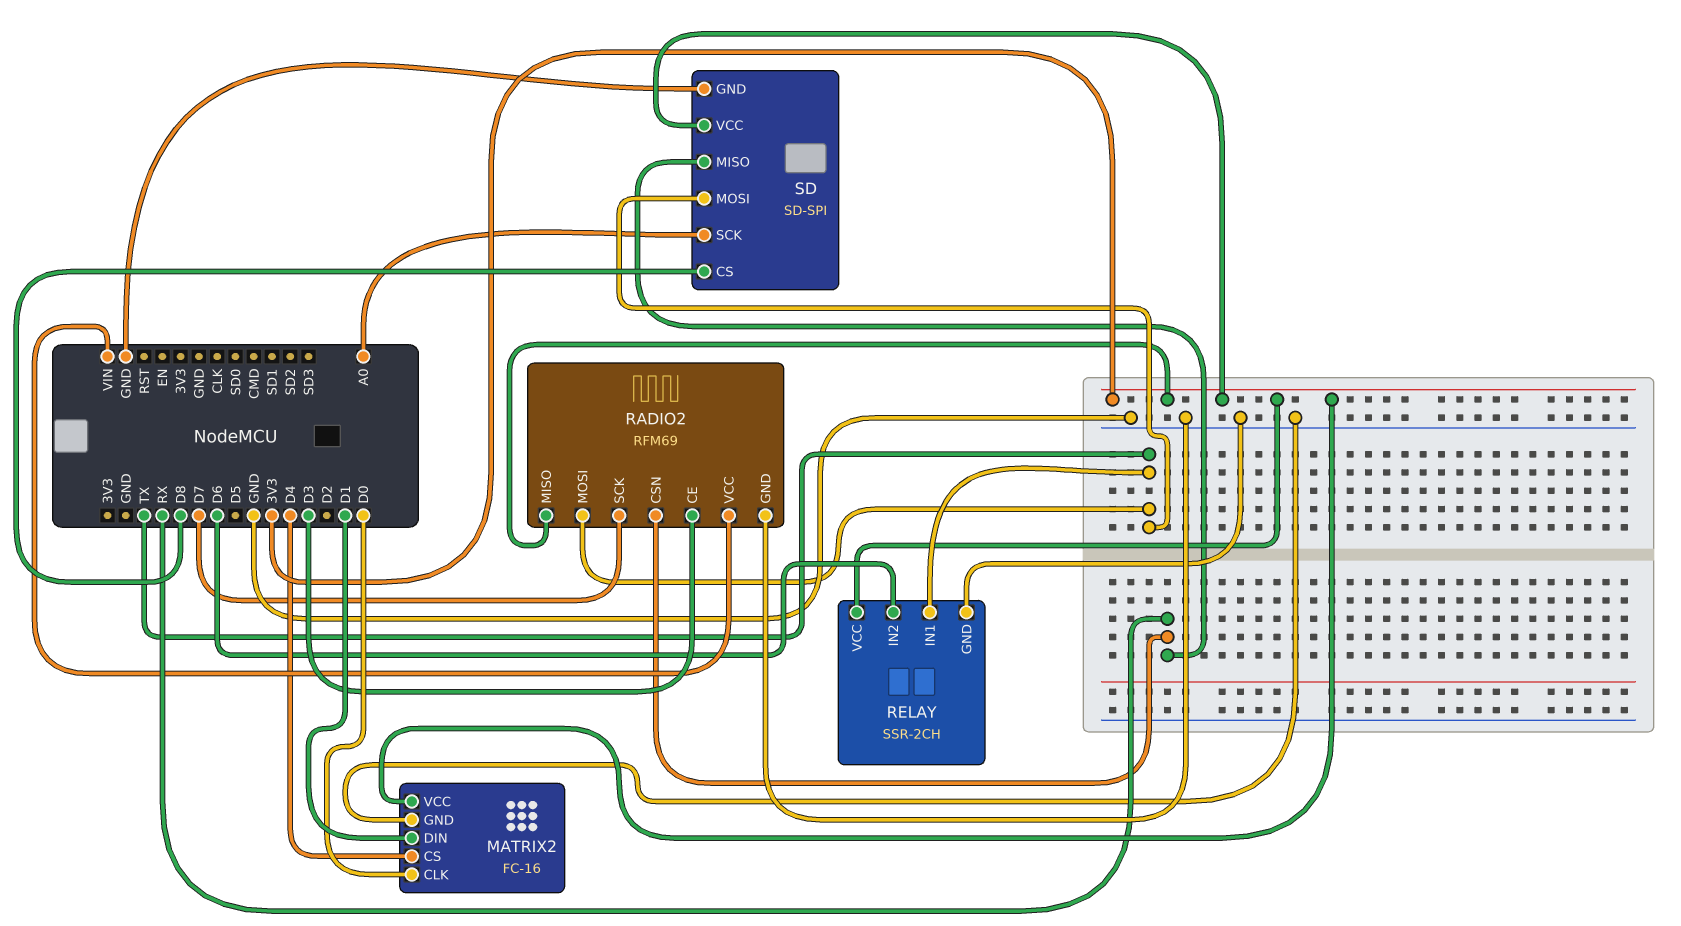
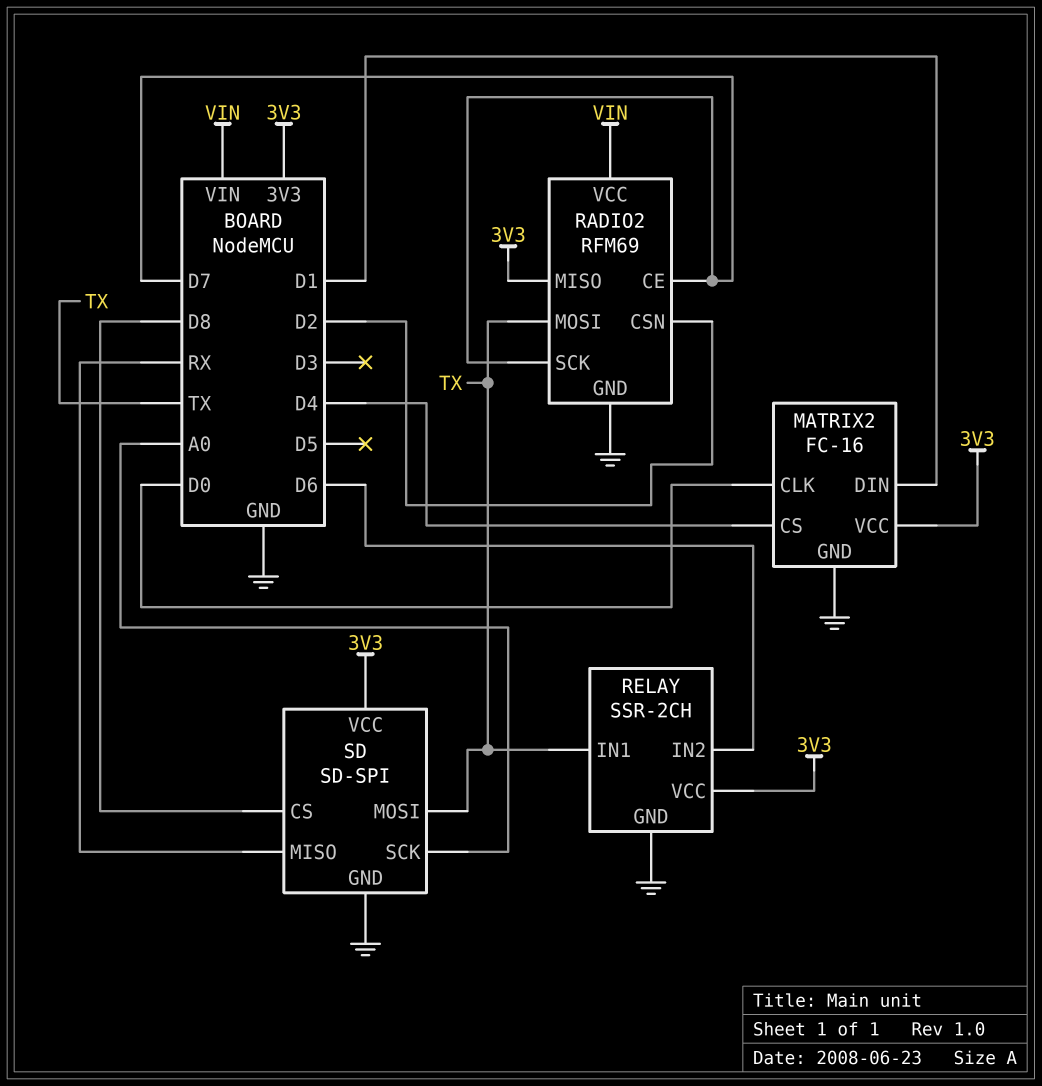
RADIO2 pin CE: D3 -> D7
RADIO2 pin CSN: RX -> D2

